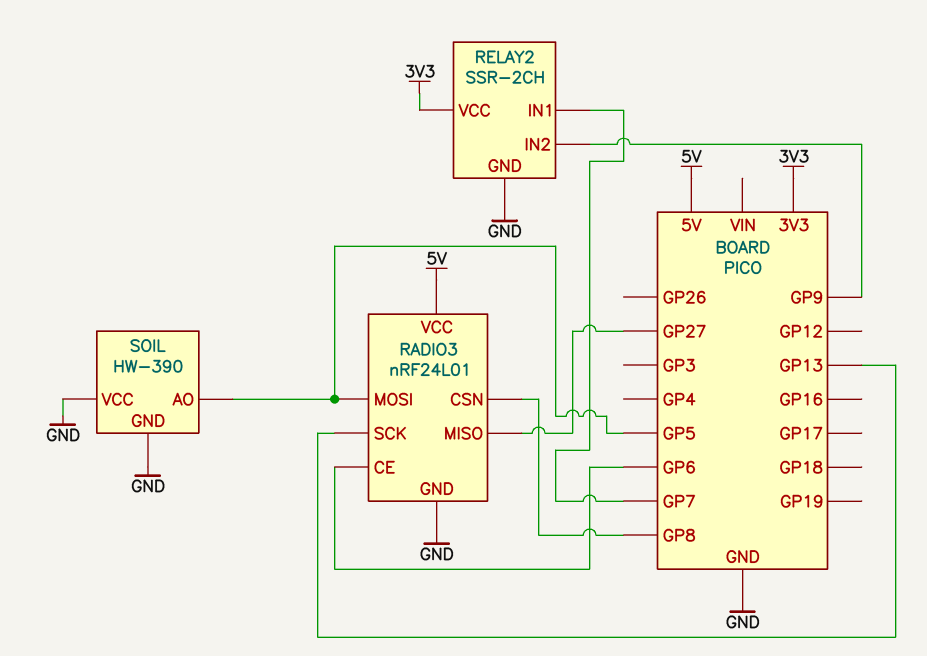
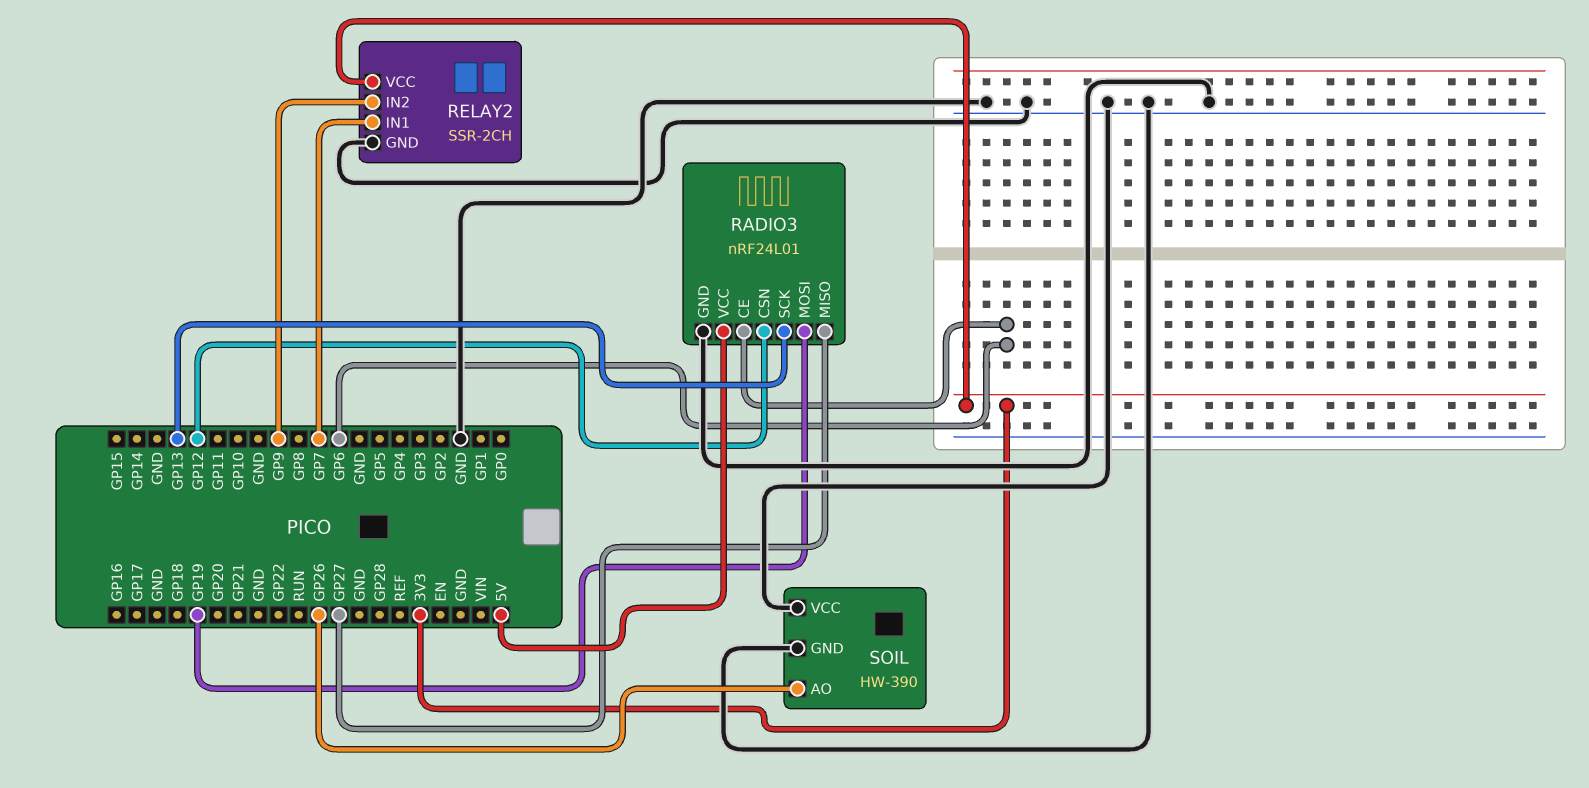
RADIO3 pin CSN: GP8 -> GP12
RADIO3 pin MOSI: GP5 -> GP19
SOIL pin AO: GP5 -> GP26

